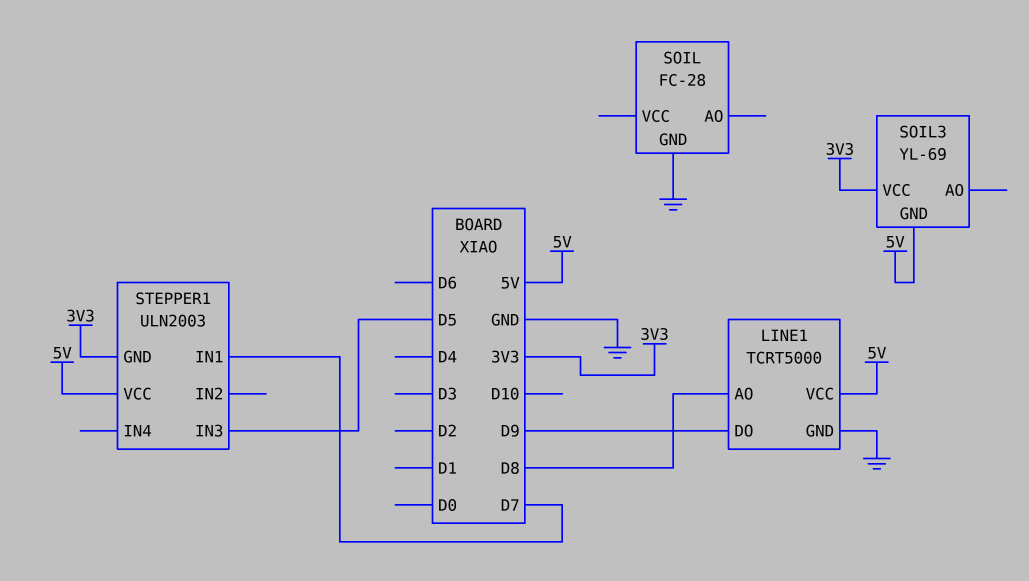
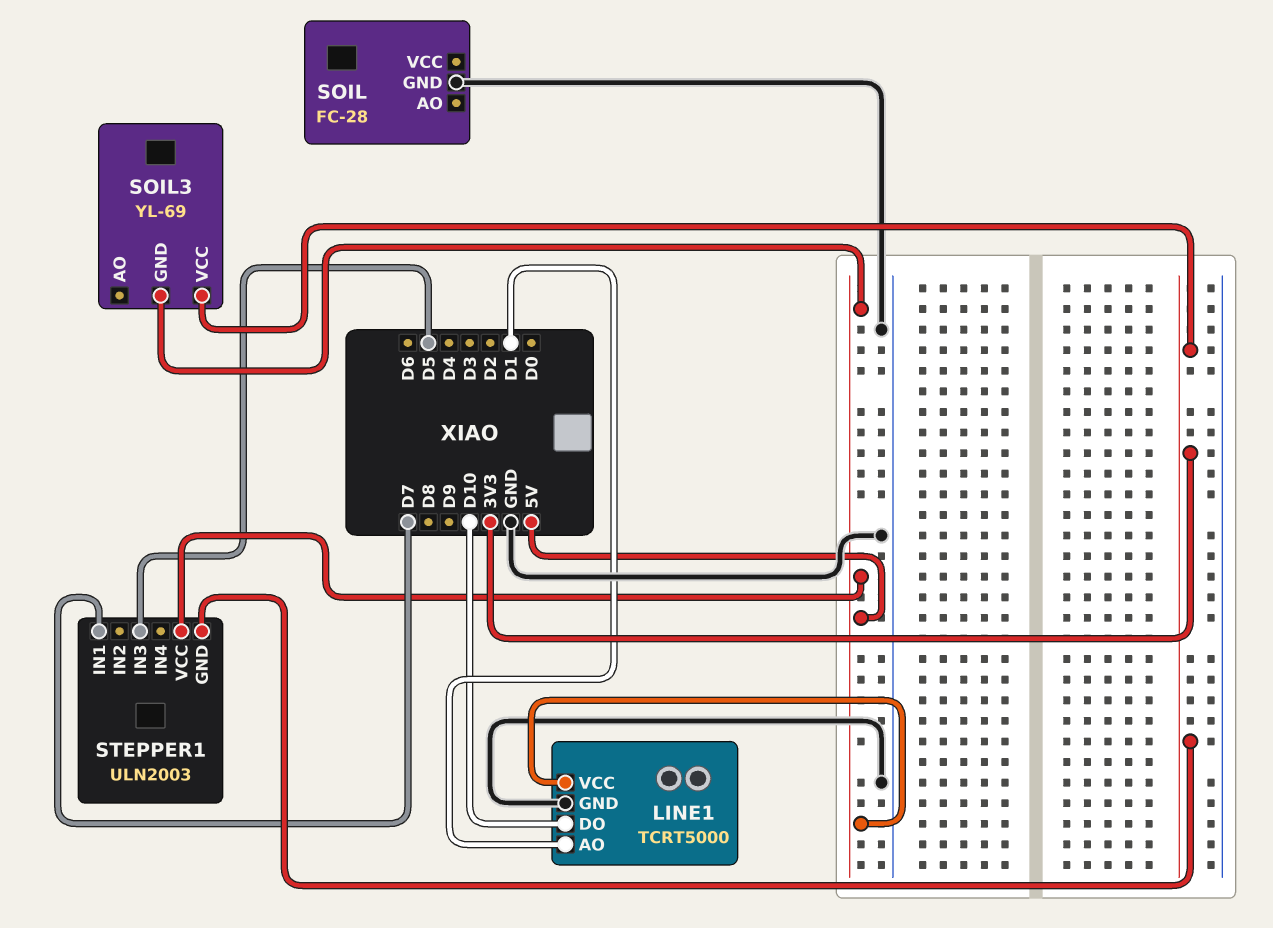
LINE1 pin AO: D8 -> D1
LINE1 pin DO: D9 -> D10

